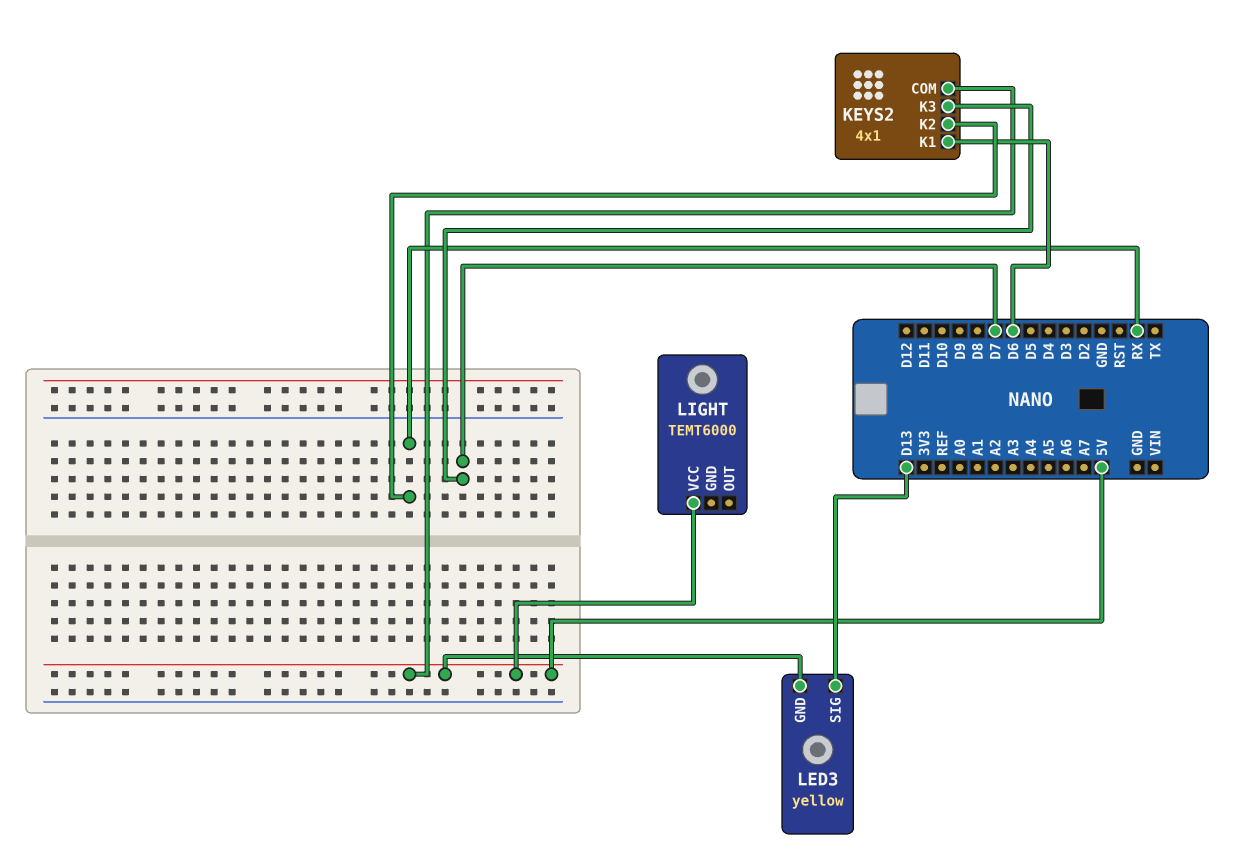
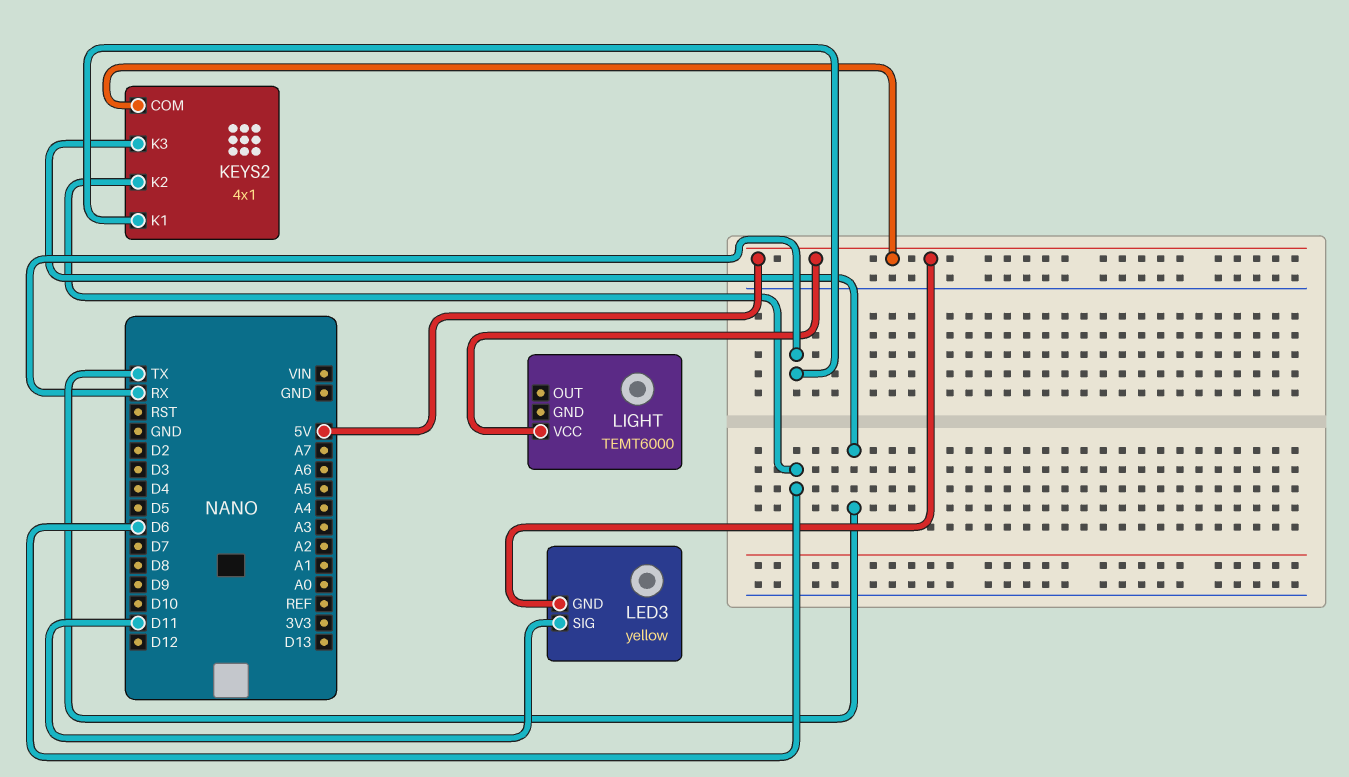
KEYS2 pin K1: D6 -> RX
KEYS2 pin K2: RX -> D6
KEYS2 pin K3: D7 -> TX
LED3 pin SIG: D13 -> D11

